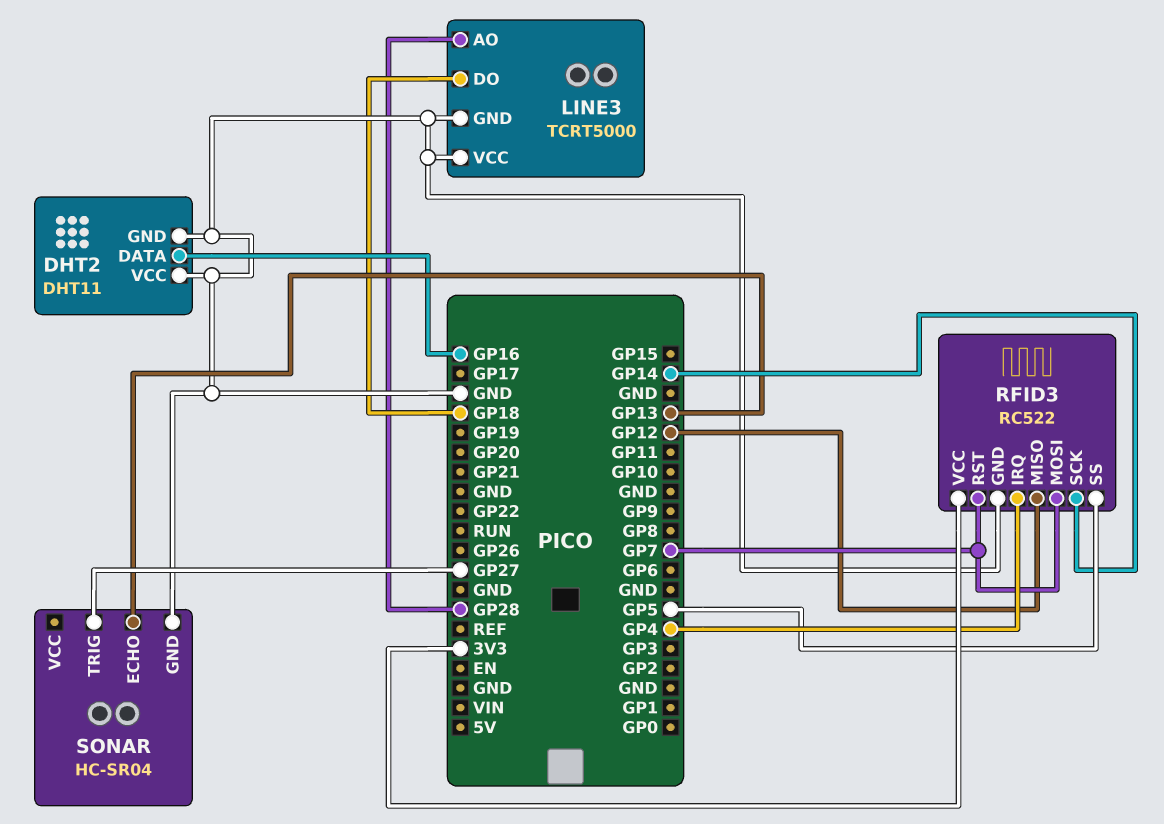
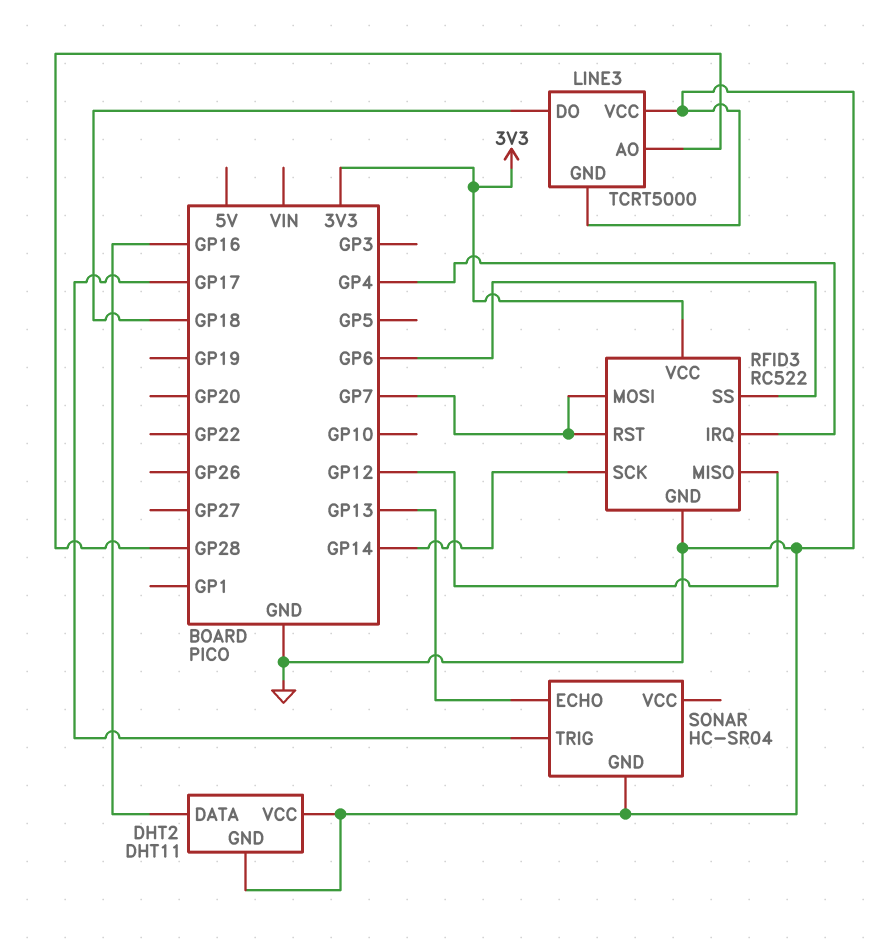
RFID3 pin SS: GP5 -> GP6
SONAR pin TRIG: GP27 -> GP17

